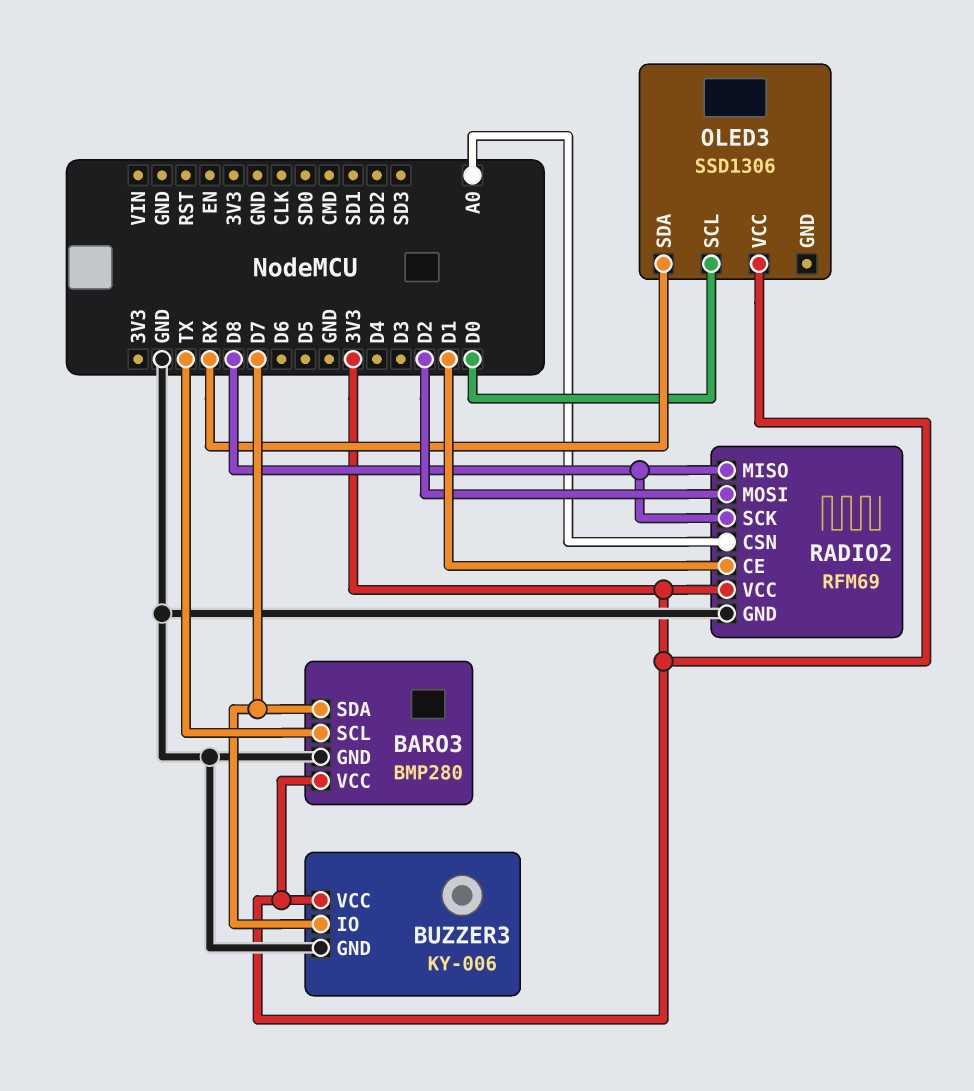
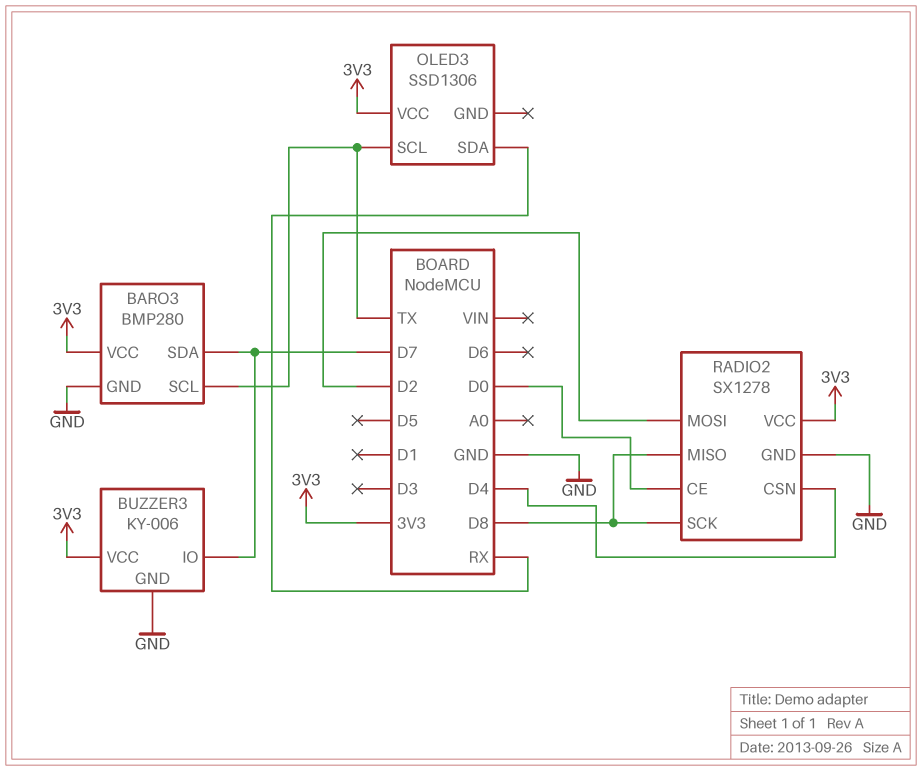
OLED3 pin SCL: D0 -> TX
RADIO2: RFM69 -> SX1278
RADIO2 pin CE: D1 -> D0
RADIO2 pin CSN: A0 -> D4

